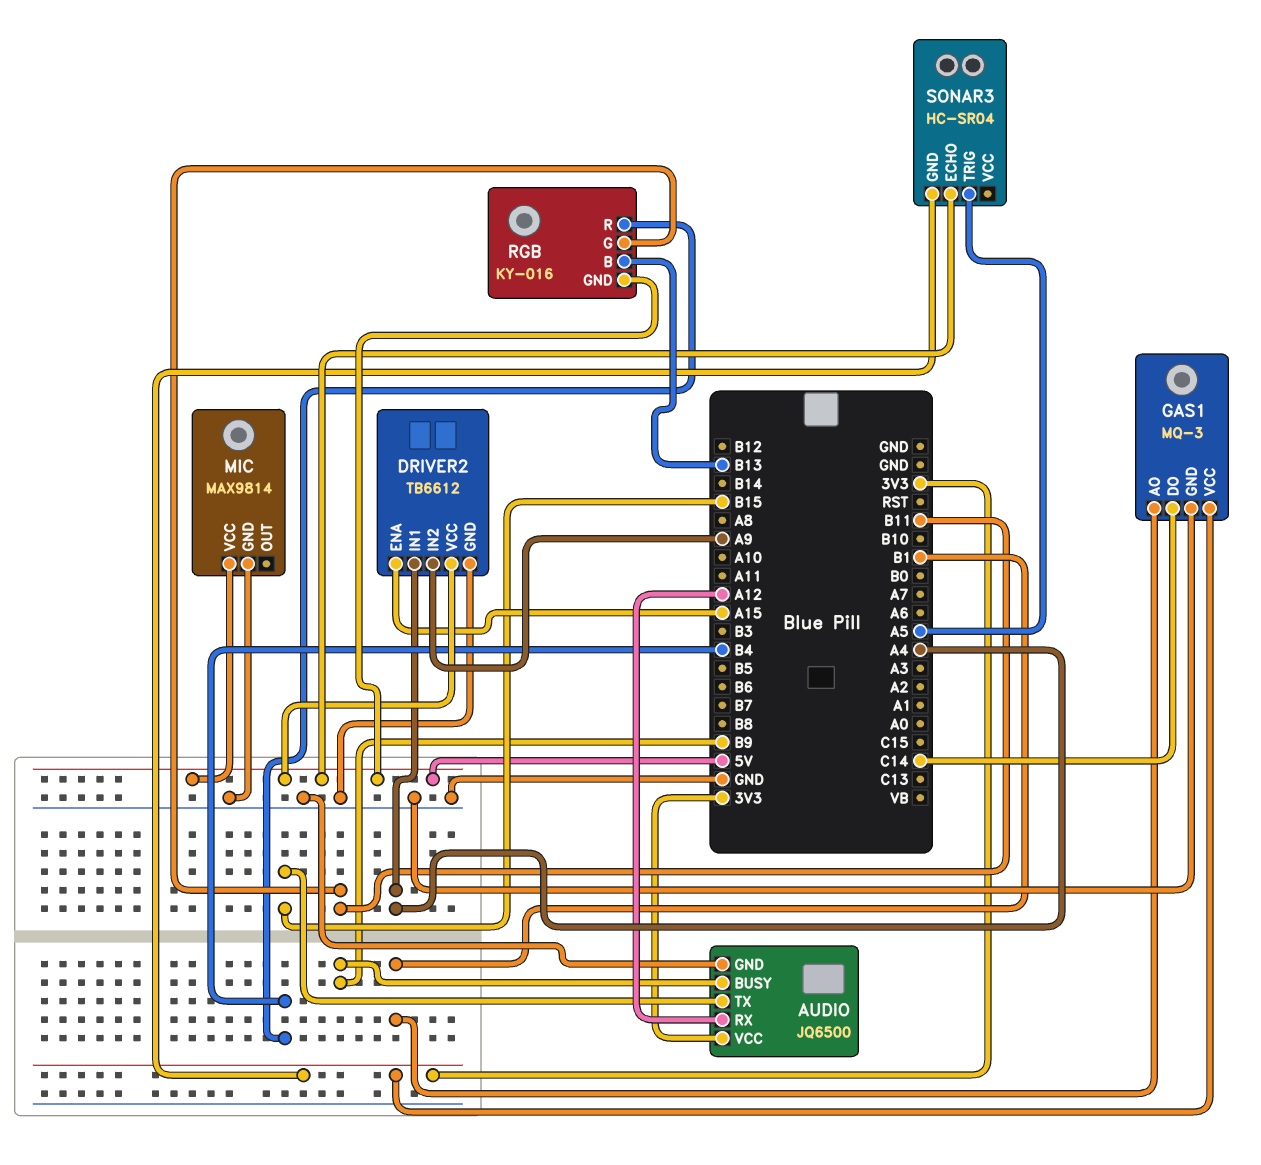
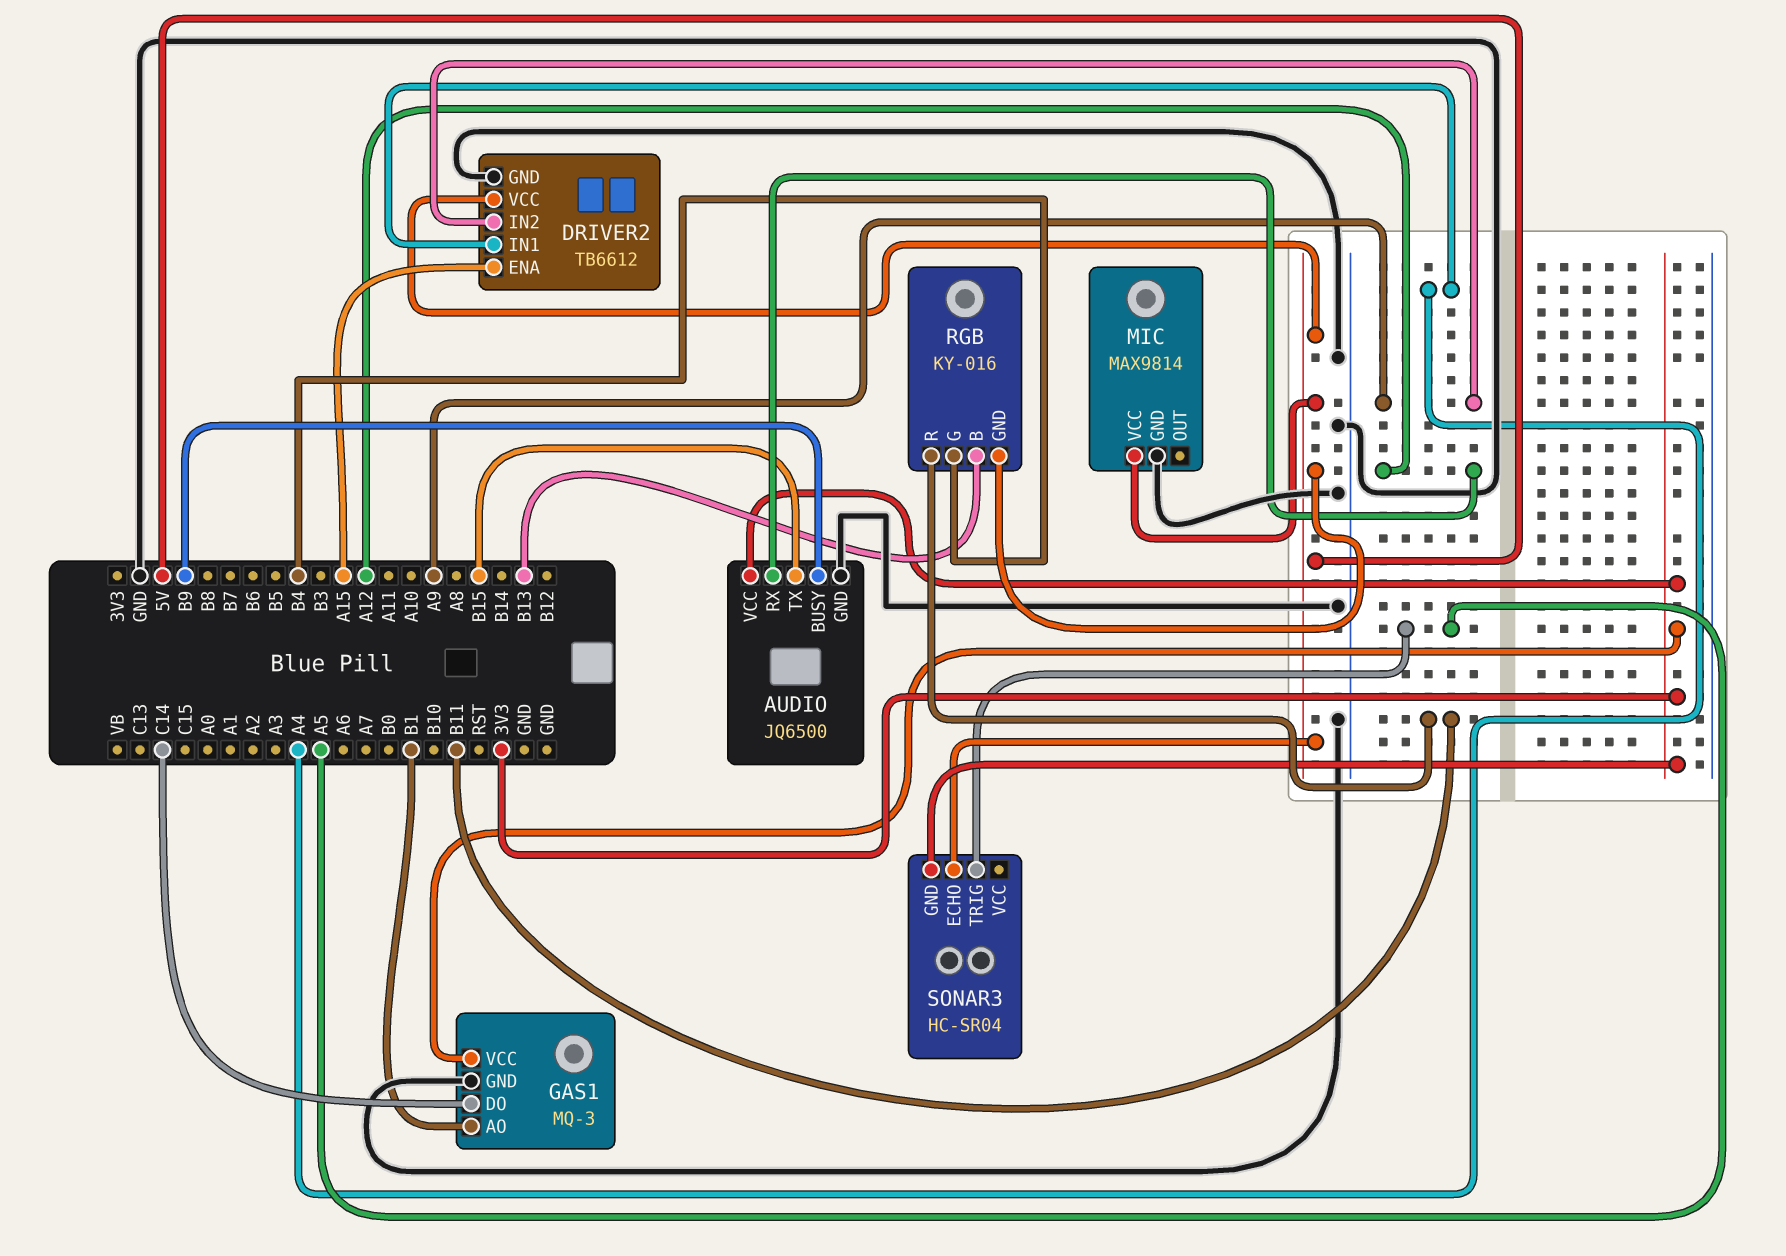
RGB pin G: B11 -> B4
RGB pin R: B4 -> B11

